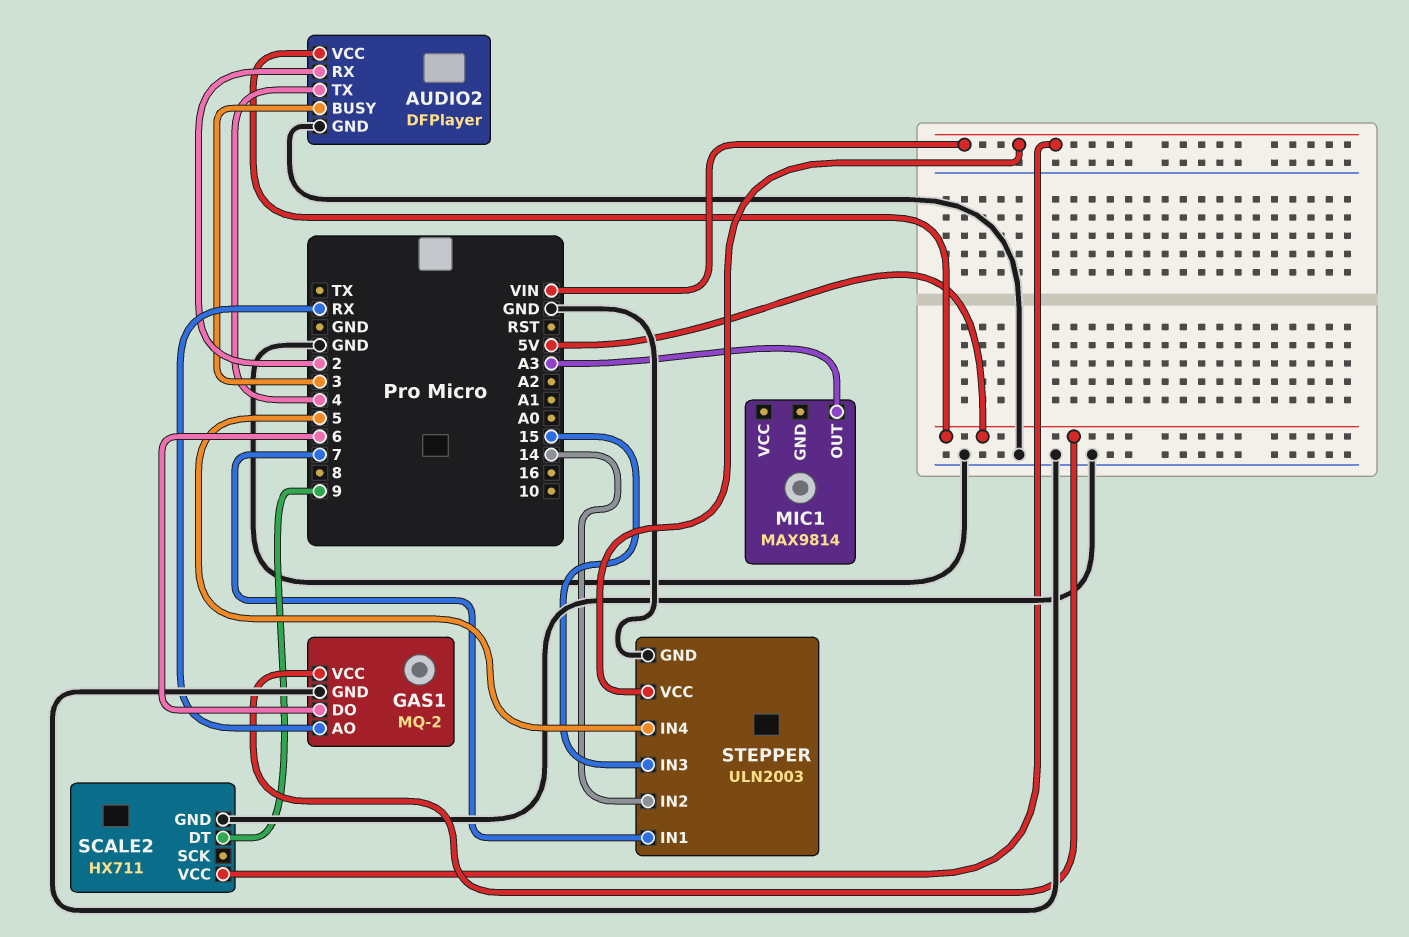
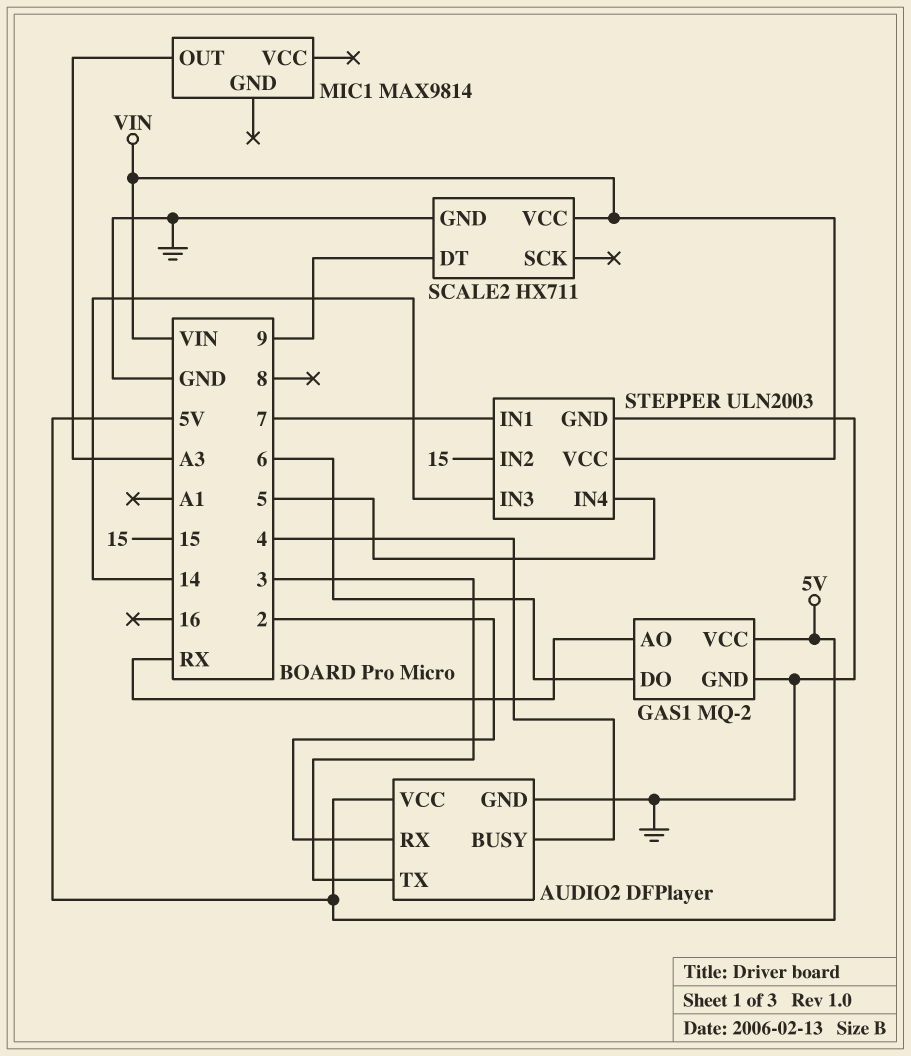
AUDIO2 pin BUSY: 3 -> 4
AUDIO2 pin TX: 4 -> 3
STEPPER pin IN2: 14 -> 15
STEPPER pin IN3: 15 -> 14

